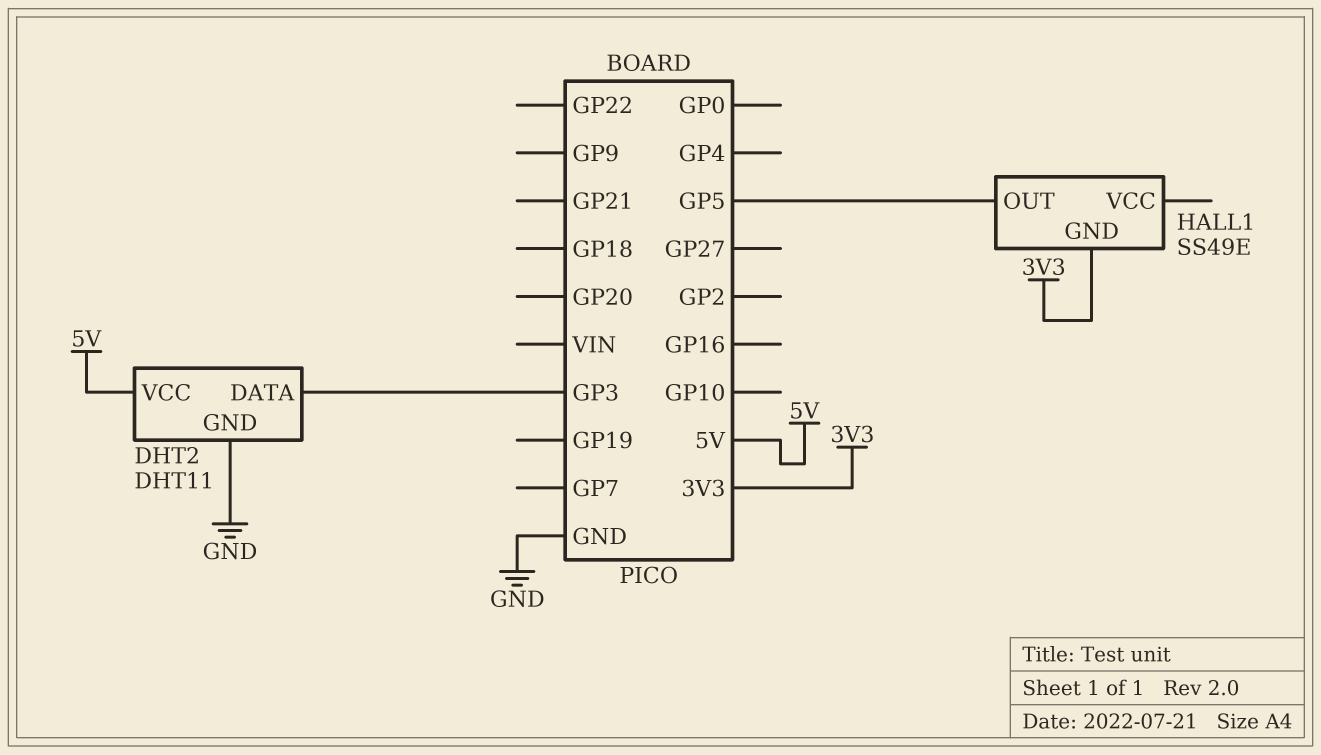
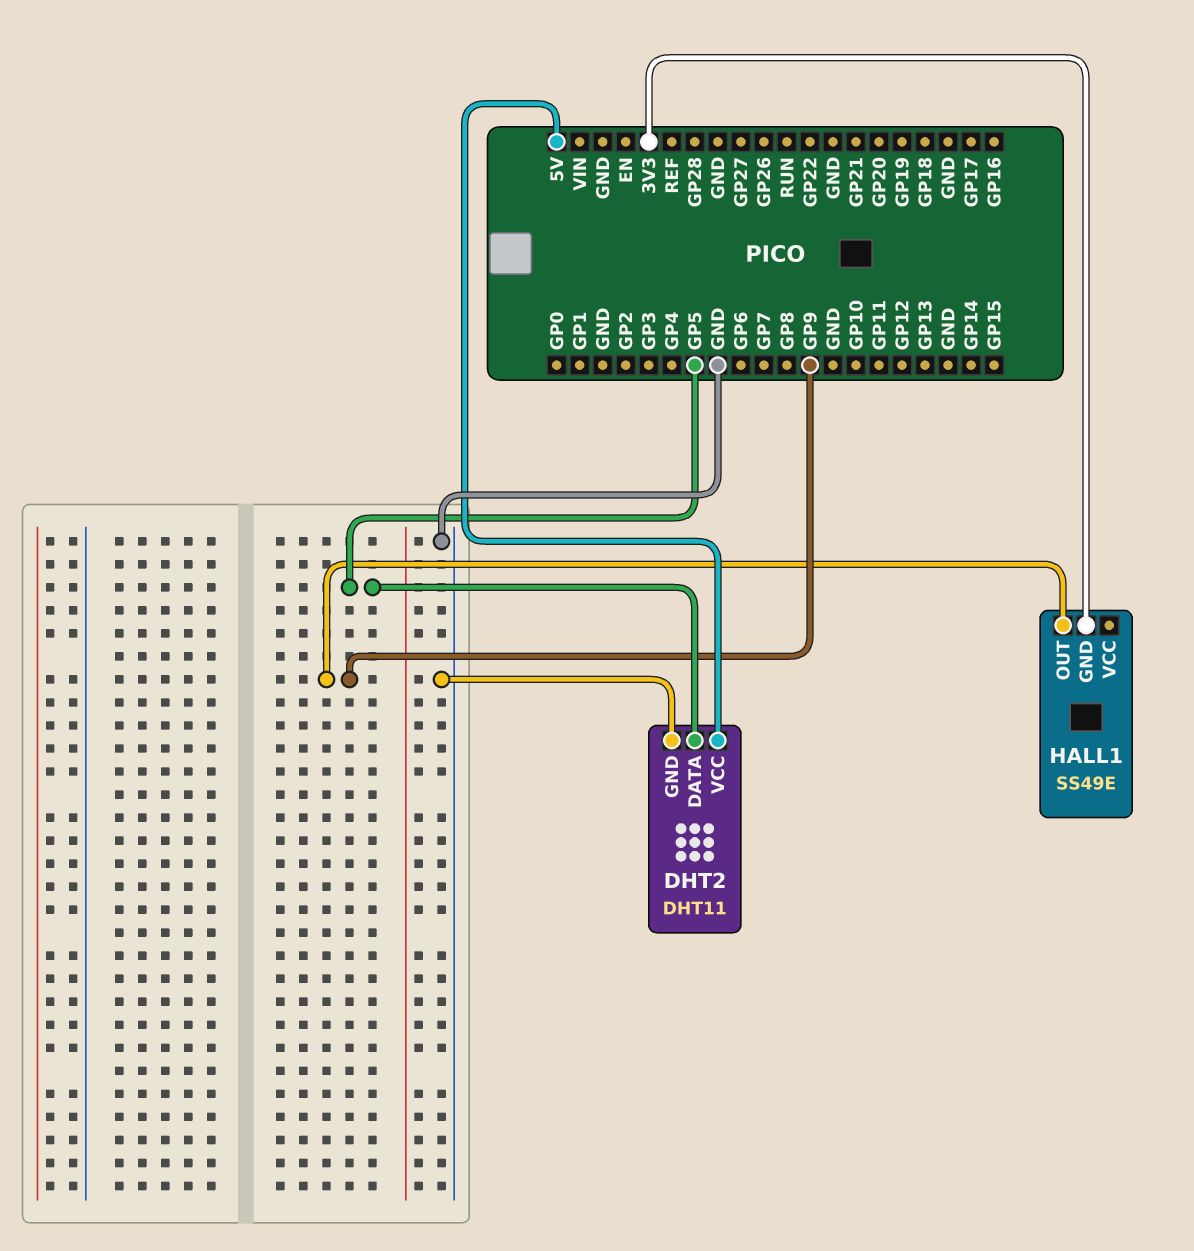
DHT2 pin DATA: GP3 -> GP5
HALL1 pin OUT: GP5 -> GP9

